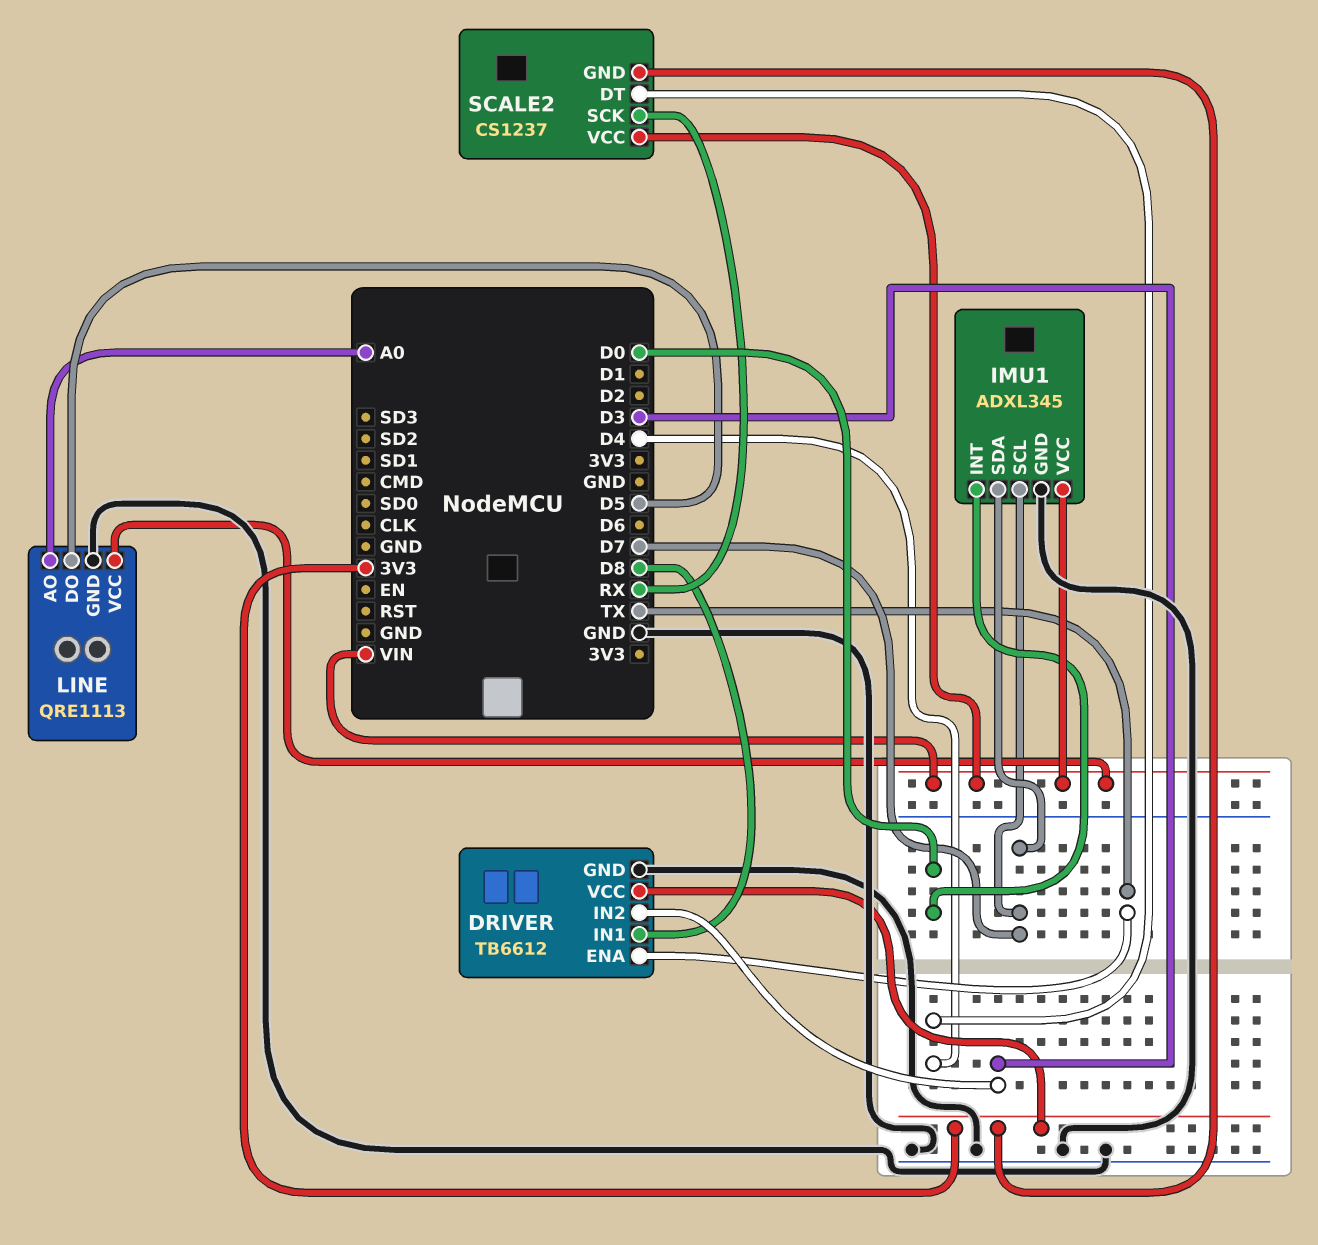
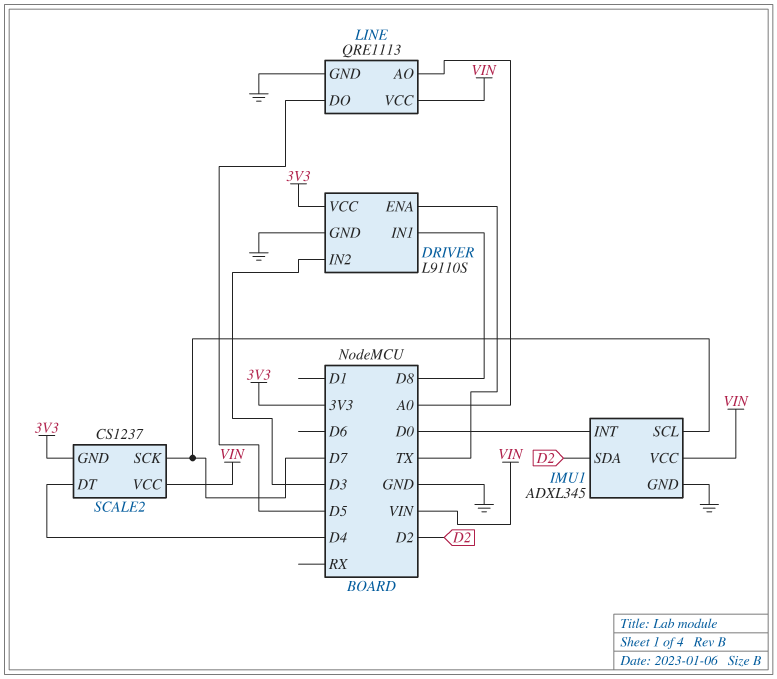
DRIVER: TB6612 -> L9110S
IMU1 pin SDA: D7 -> D2
SCALE2 pin SCK: RX -> D7

